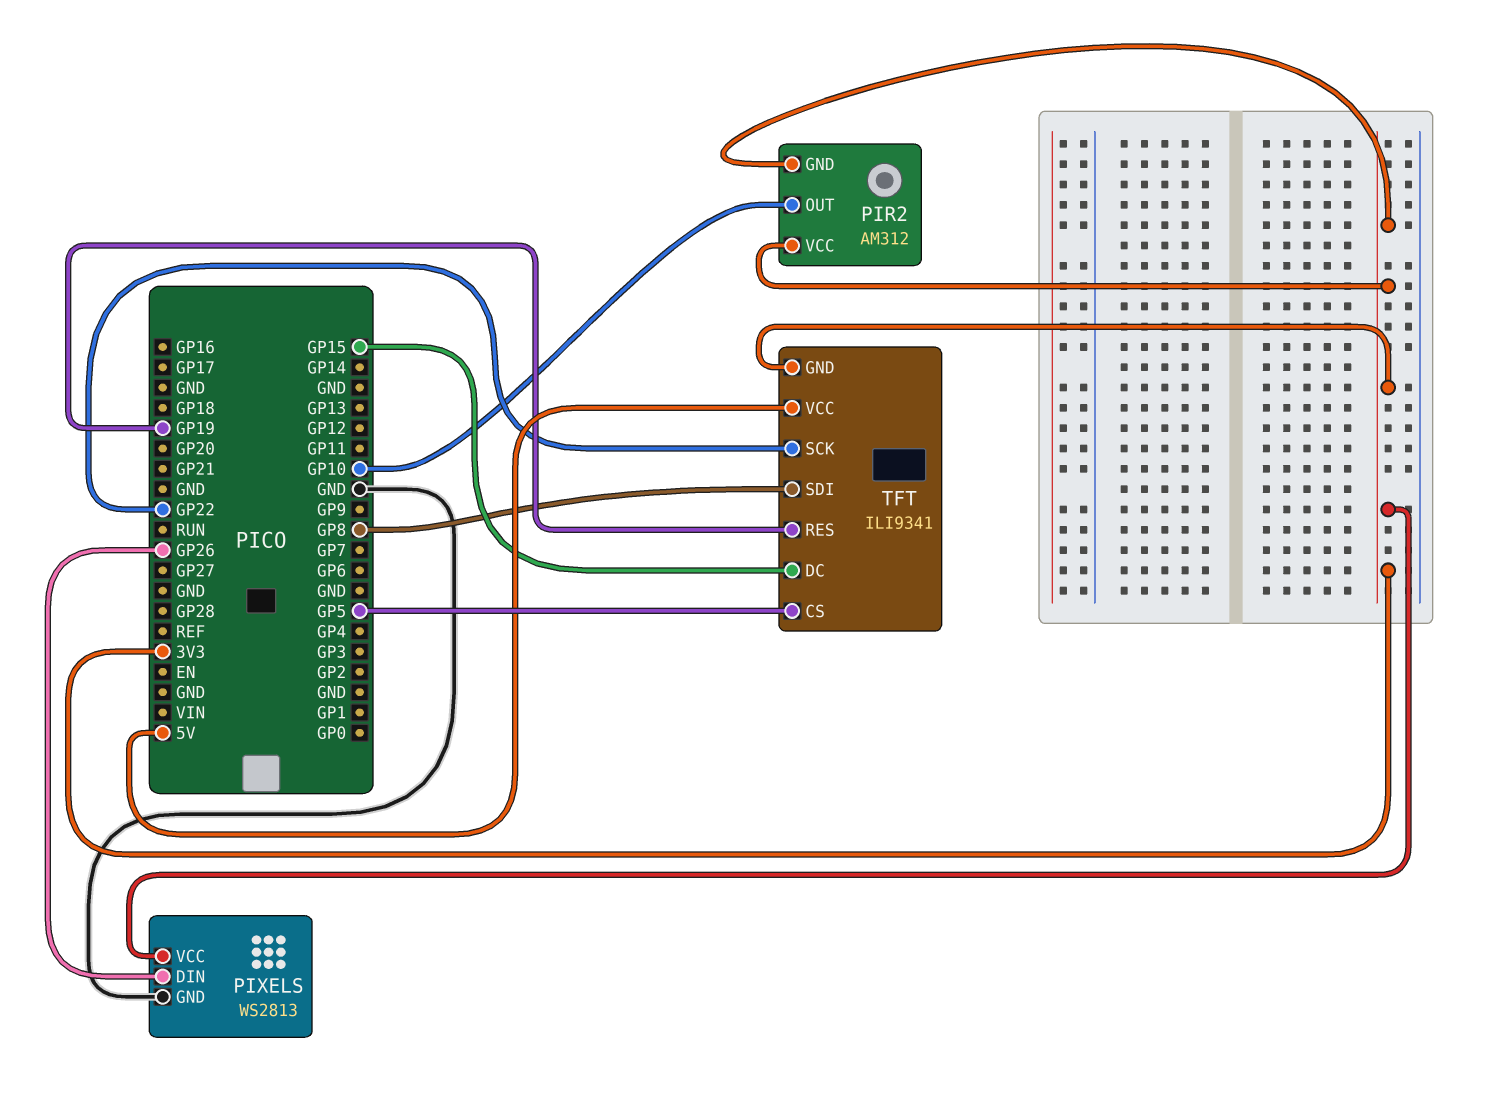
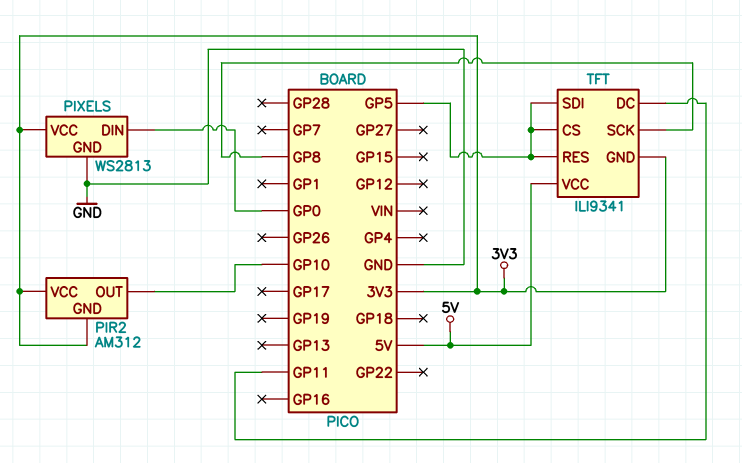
PIXELS pin DIN: GP26 -> GP0
TFT pin DC: GP15 -> GP11
TFT pin RES: GP19 -> GP5
TFT pin SCK: GP22 -> GP8
TFT pin SDI: GP8 -> GP5

